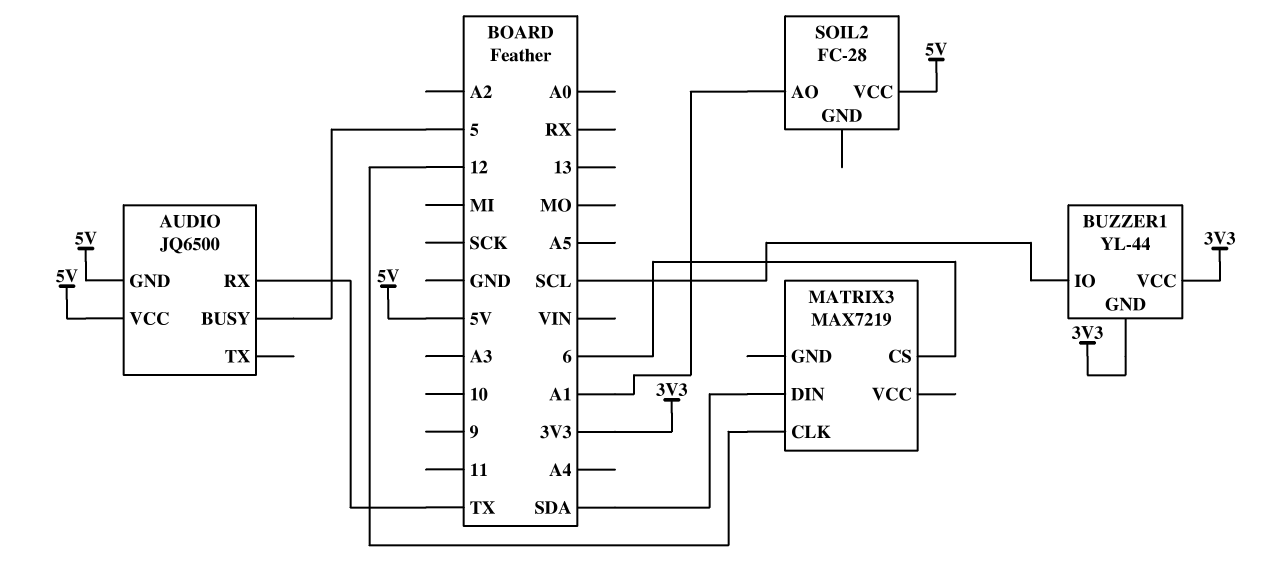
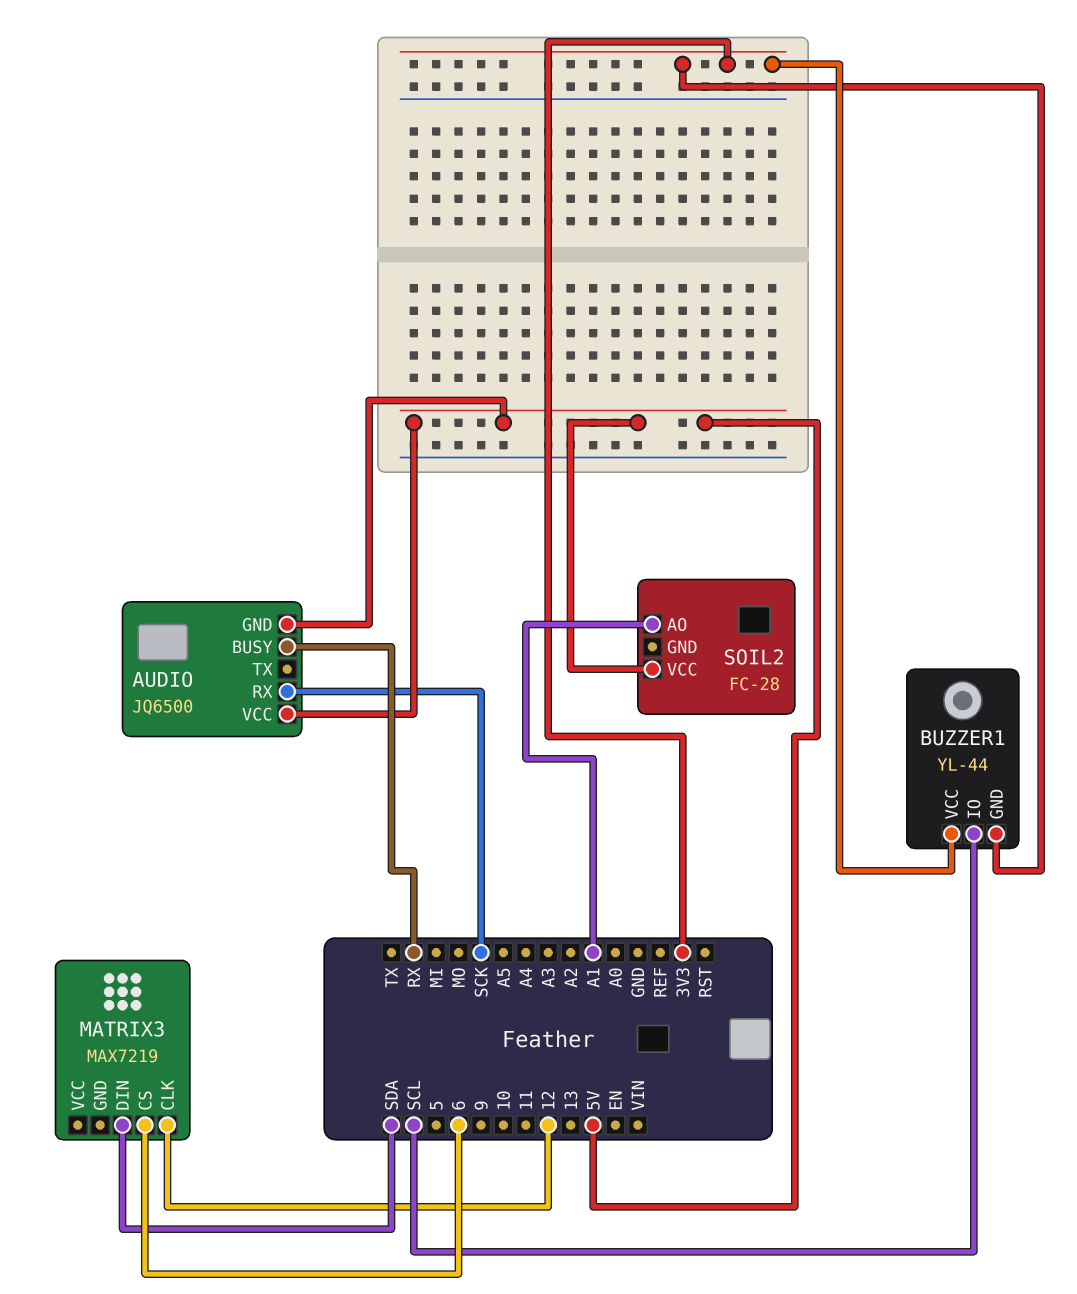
AUDIO pin BUSY: 5 -> RX
AUDIO pin RX: TX -> SCK

